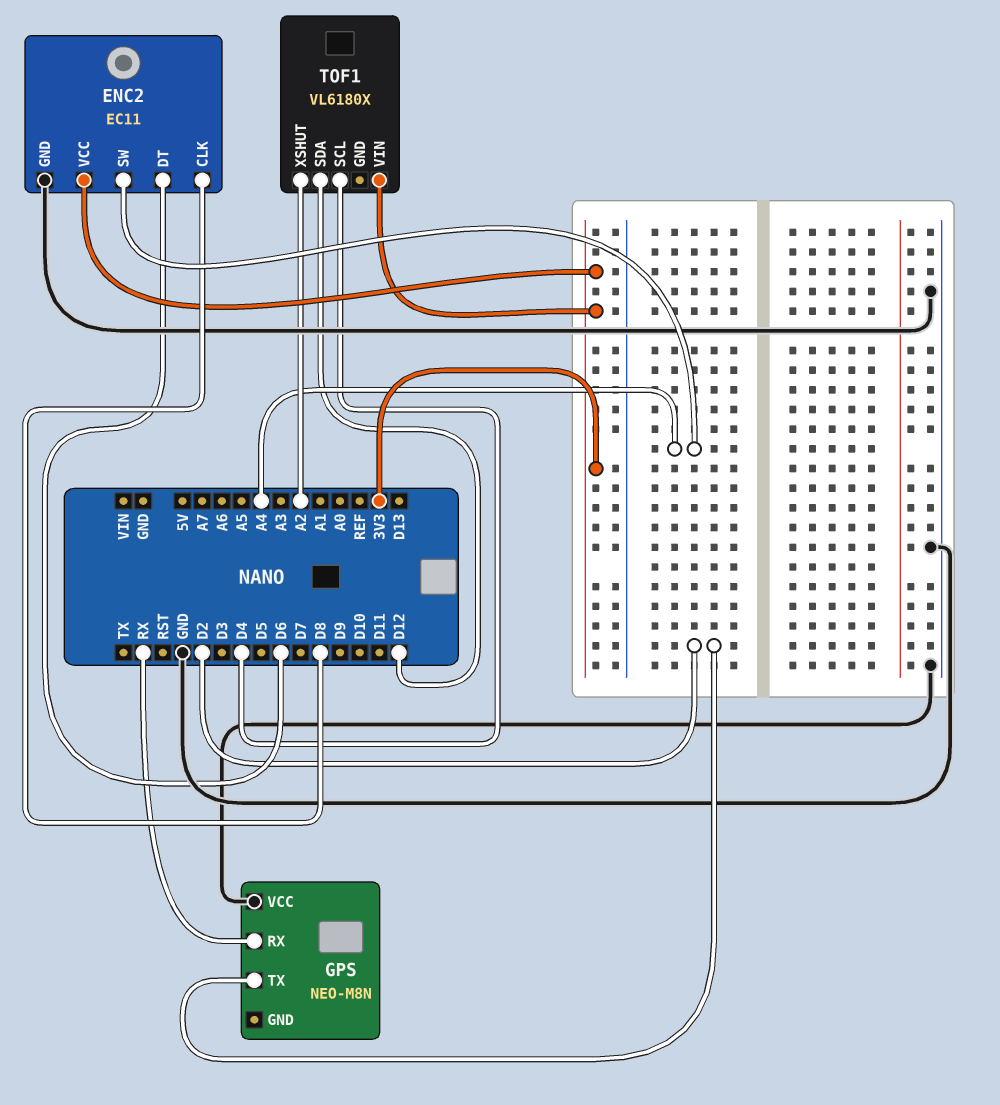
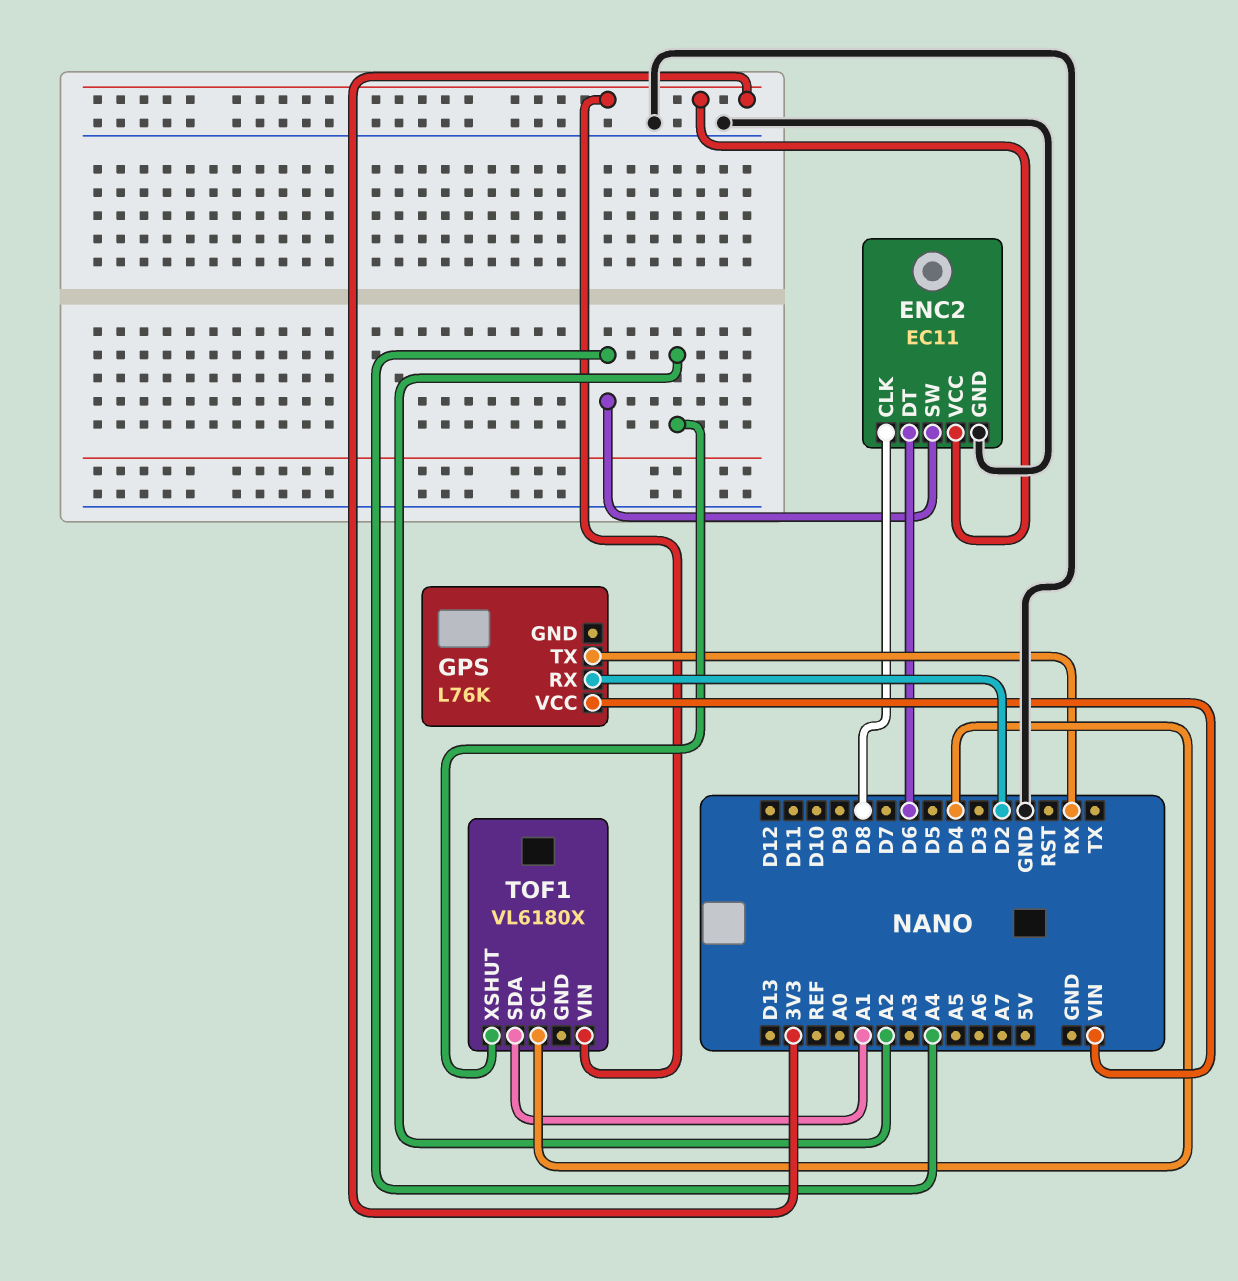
GPS: NEO-M8N -> L76K
GPS pin RX: RX -> D2
GPS pin TX: D2 -> RX
GPS pin VCC: GND -> VIN
TOF1 pin SDA: D12 -> A1

